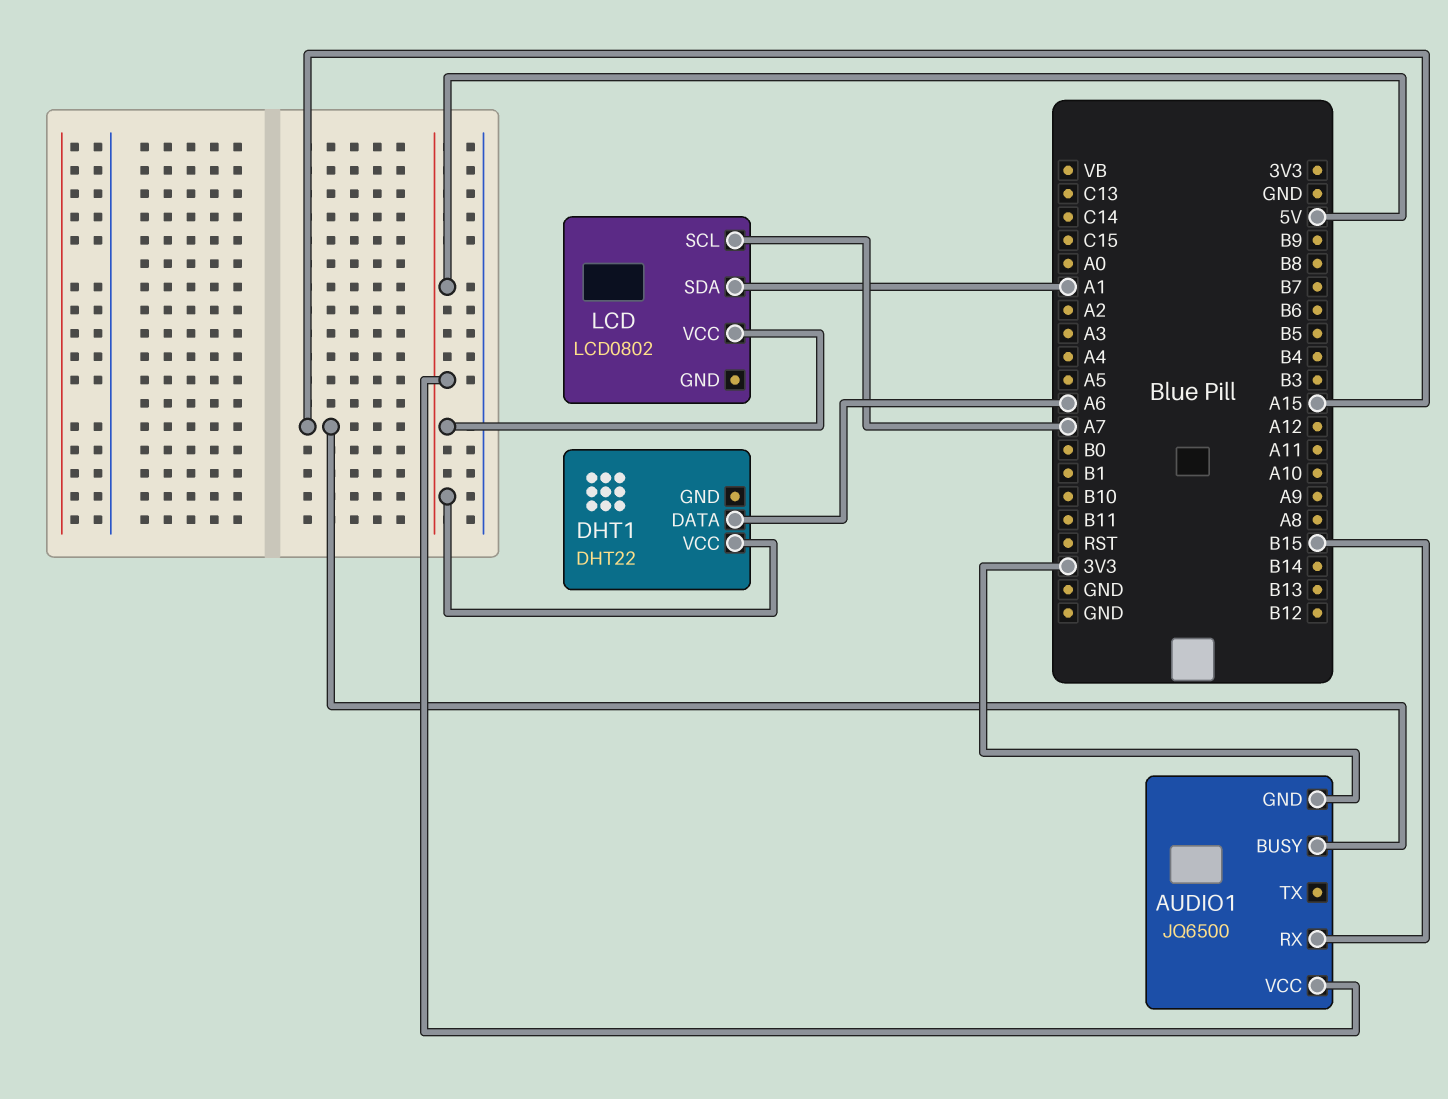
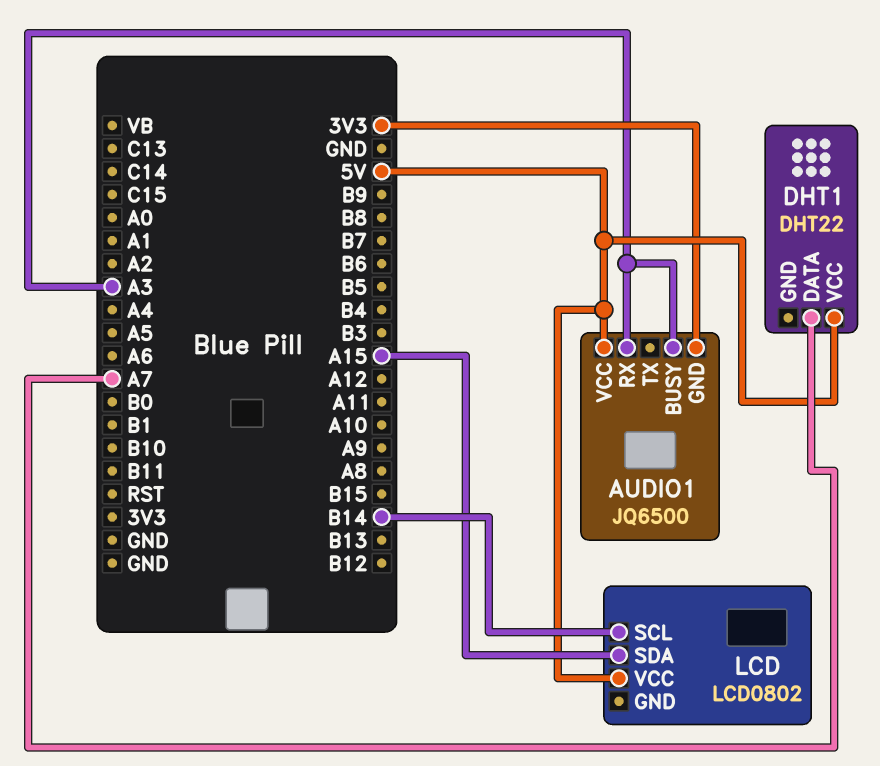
AUDIO1 pin BUSY: A15 -> A3
AUDIO1 pin RX: B15 -> A3
DHT1 pin DATA: A6 -> A7
LCD pin SCL: A7 -> B14
LCD pin SDA: A1 -> A15

